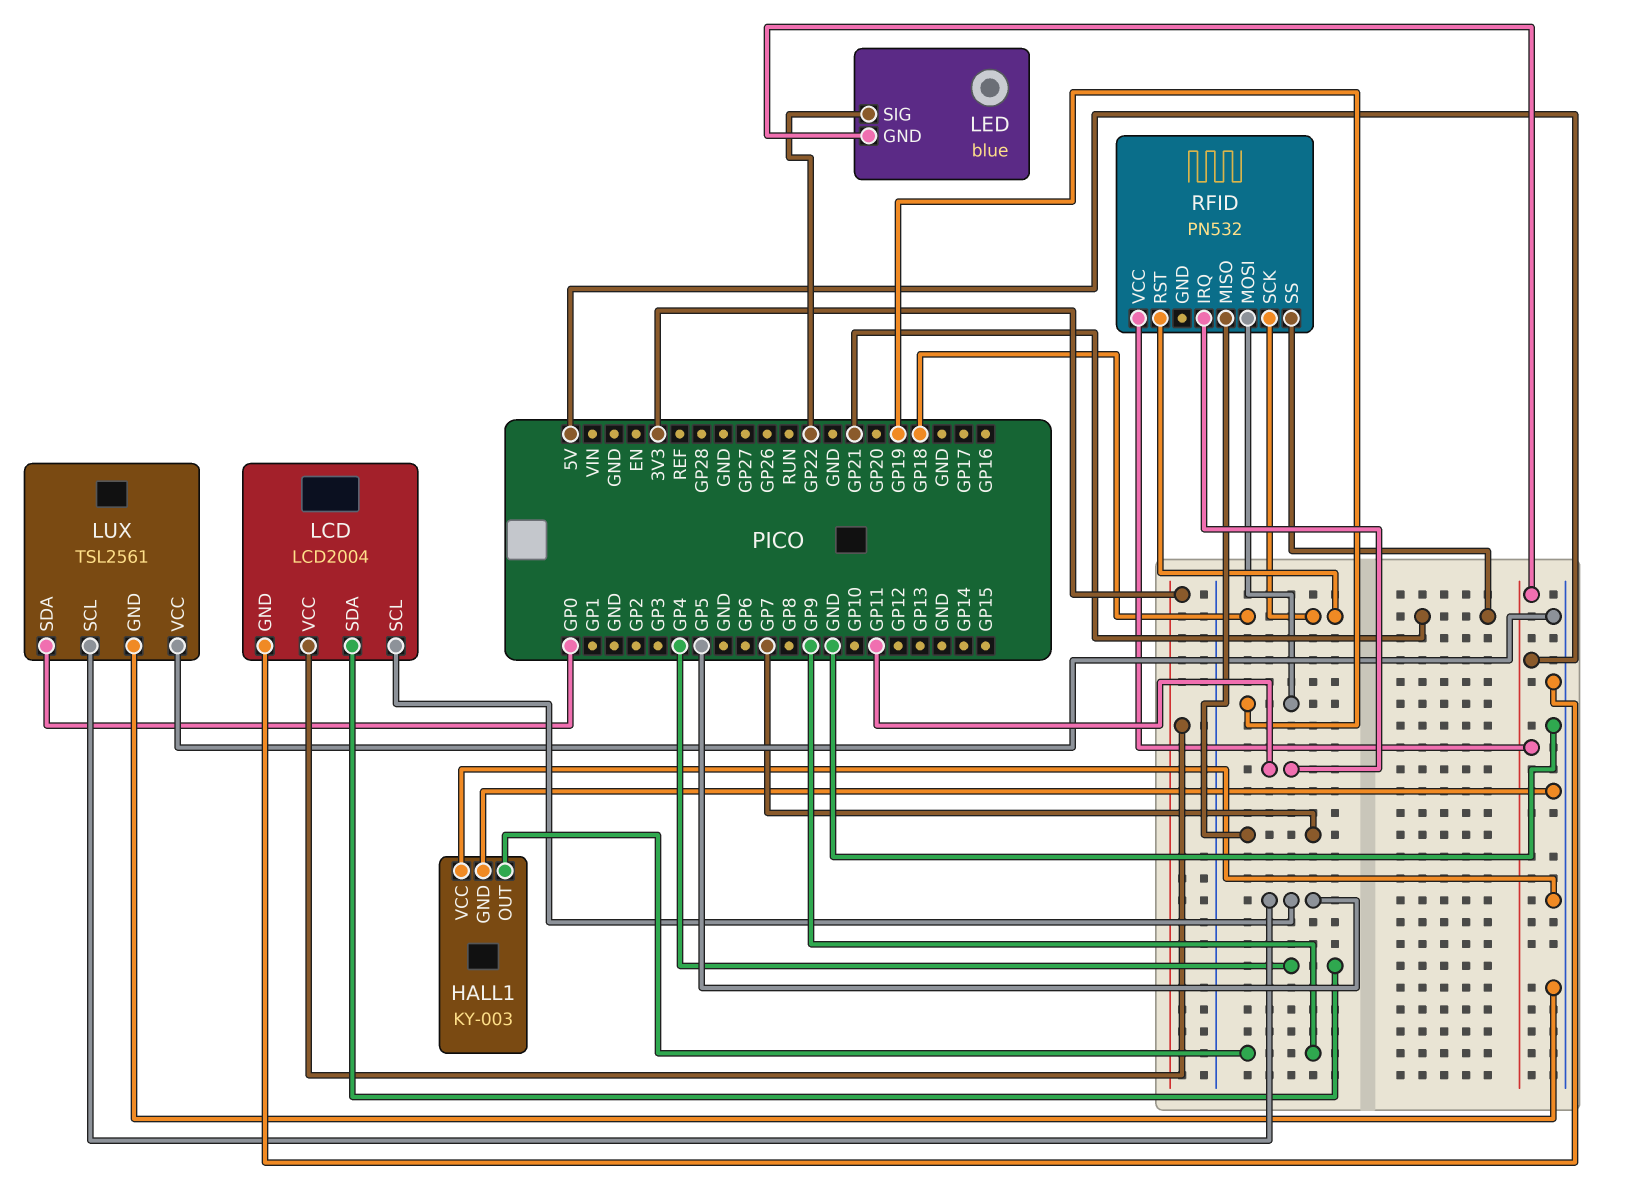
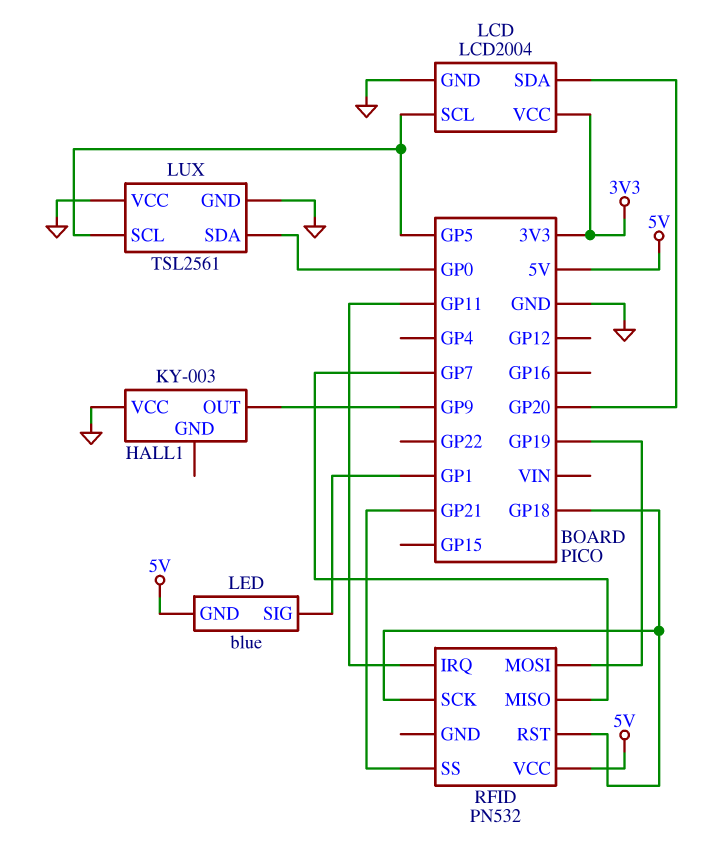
HALL1 pin GND: GND -> none
LCD pin SDA: GP4 -> GP20
LED pin SIG: GP22 -> GP1

